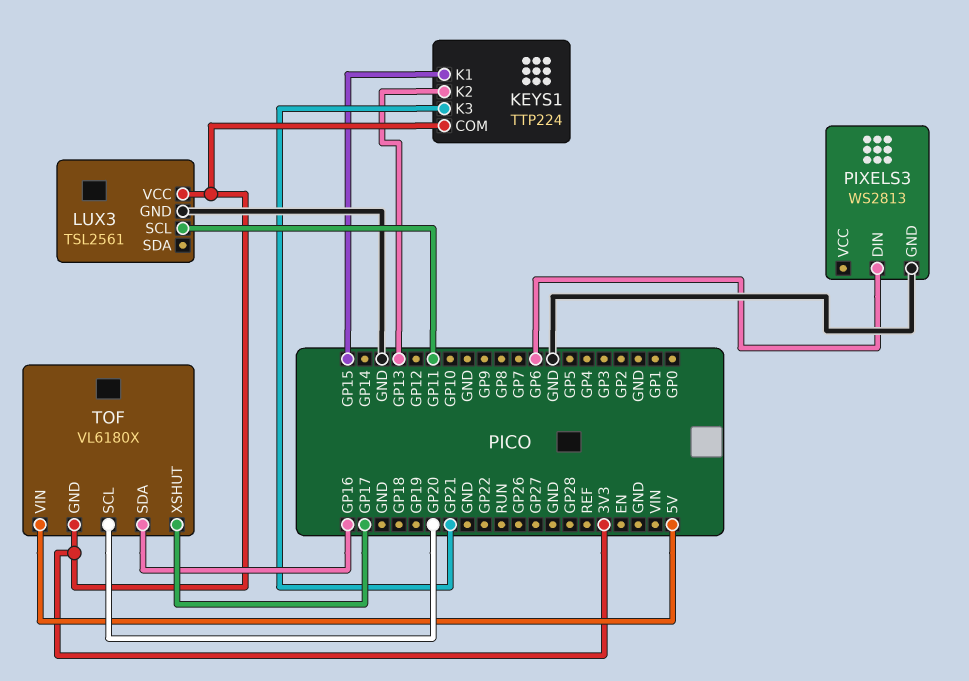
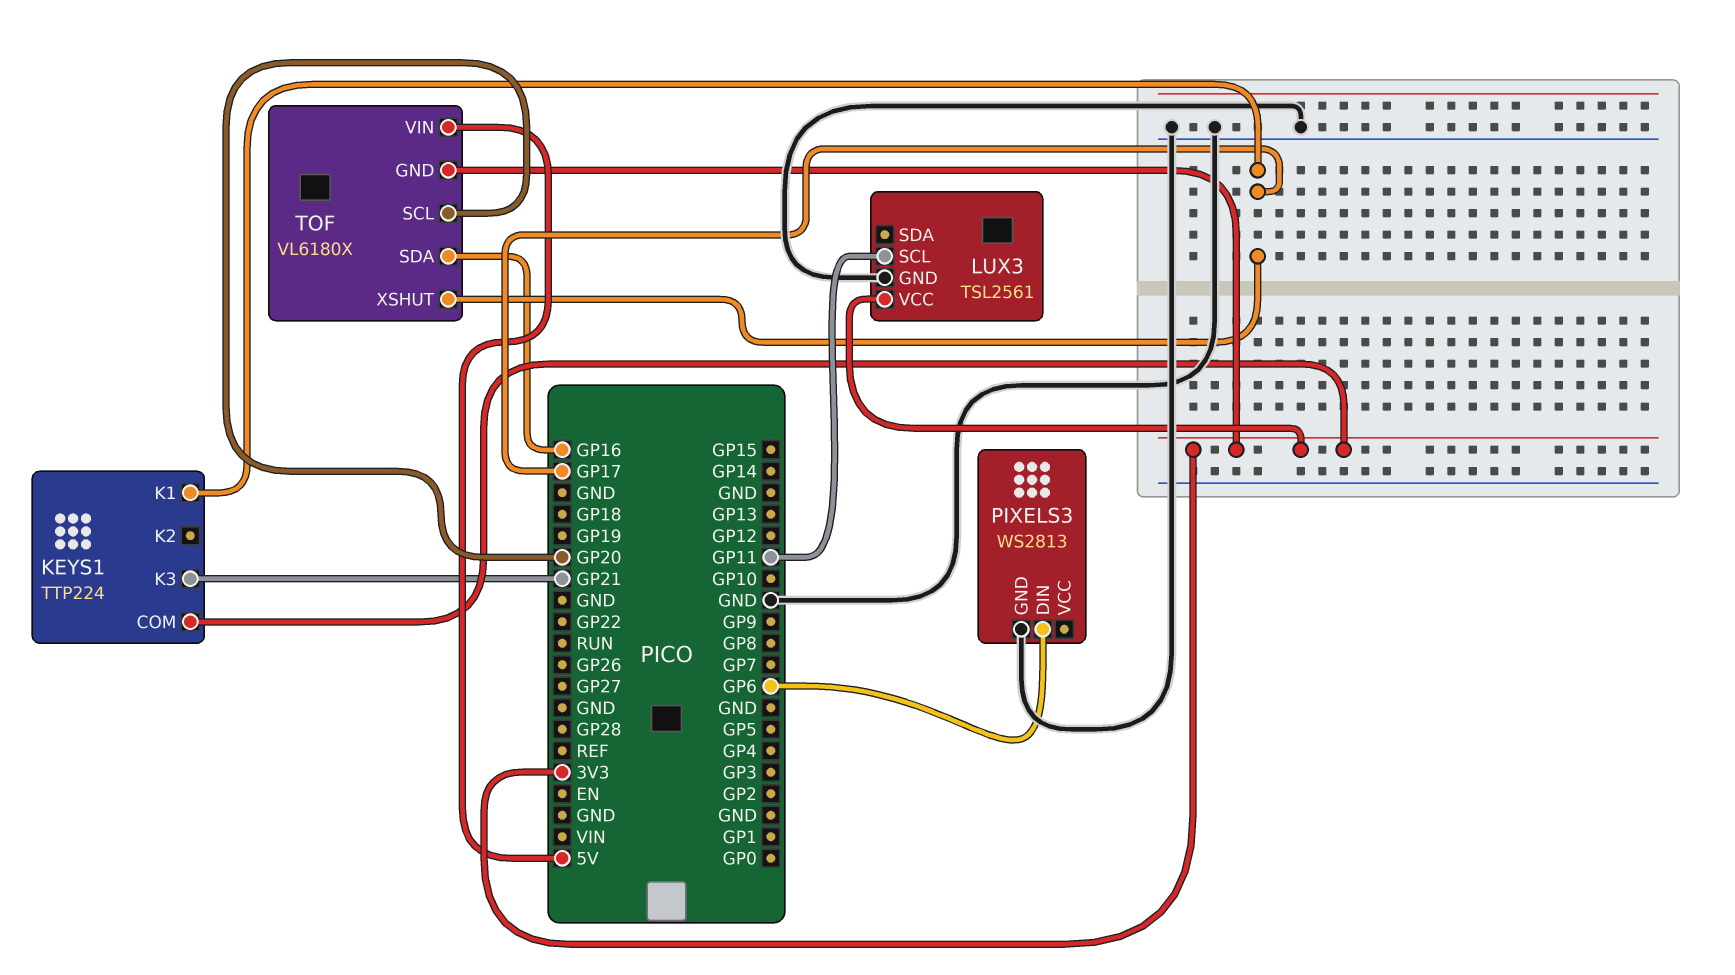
KEYS1 pin K1: GP15 -> GP17
KEYS1 pin K2: GP13 -> none

